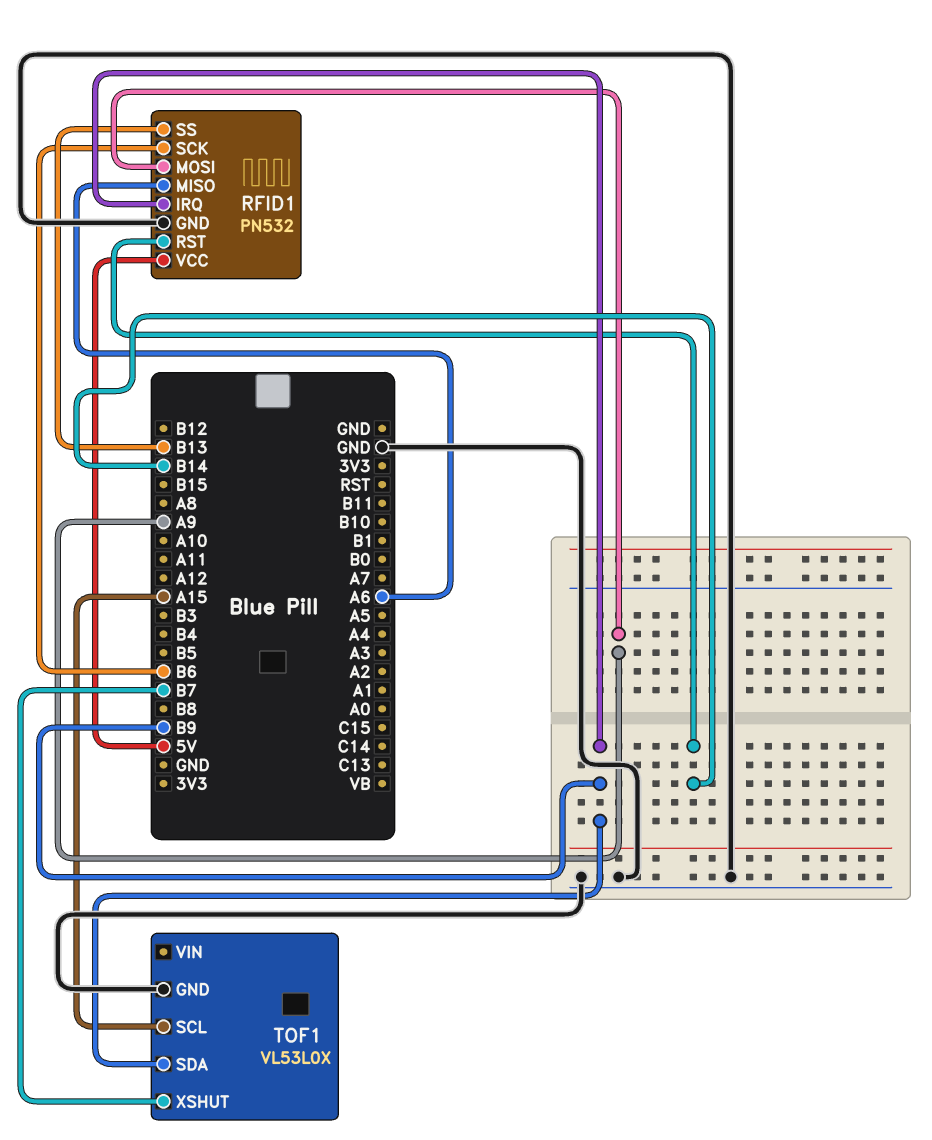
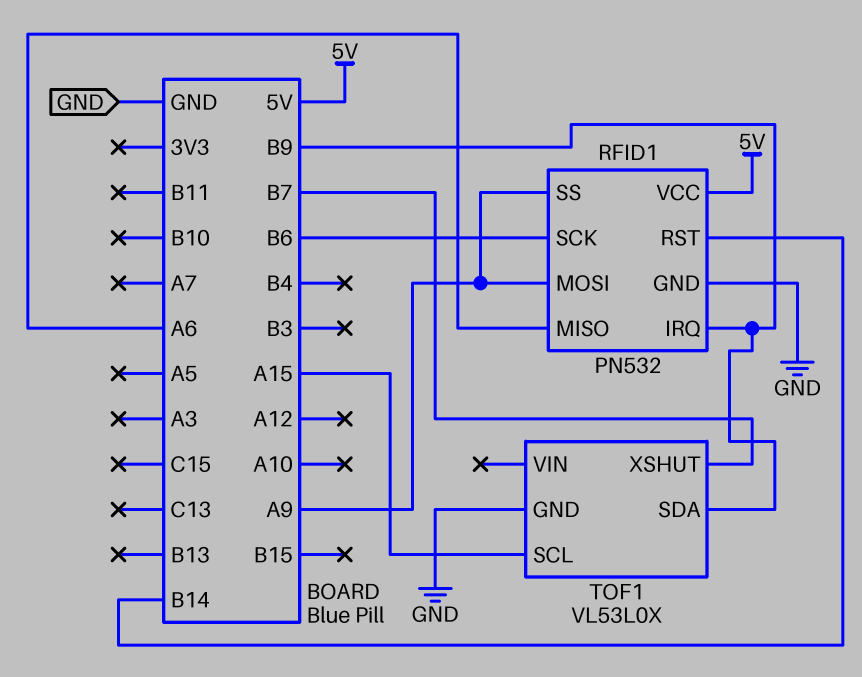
RFID1 pin SS: B13 -> A9

